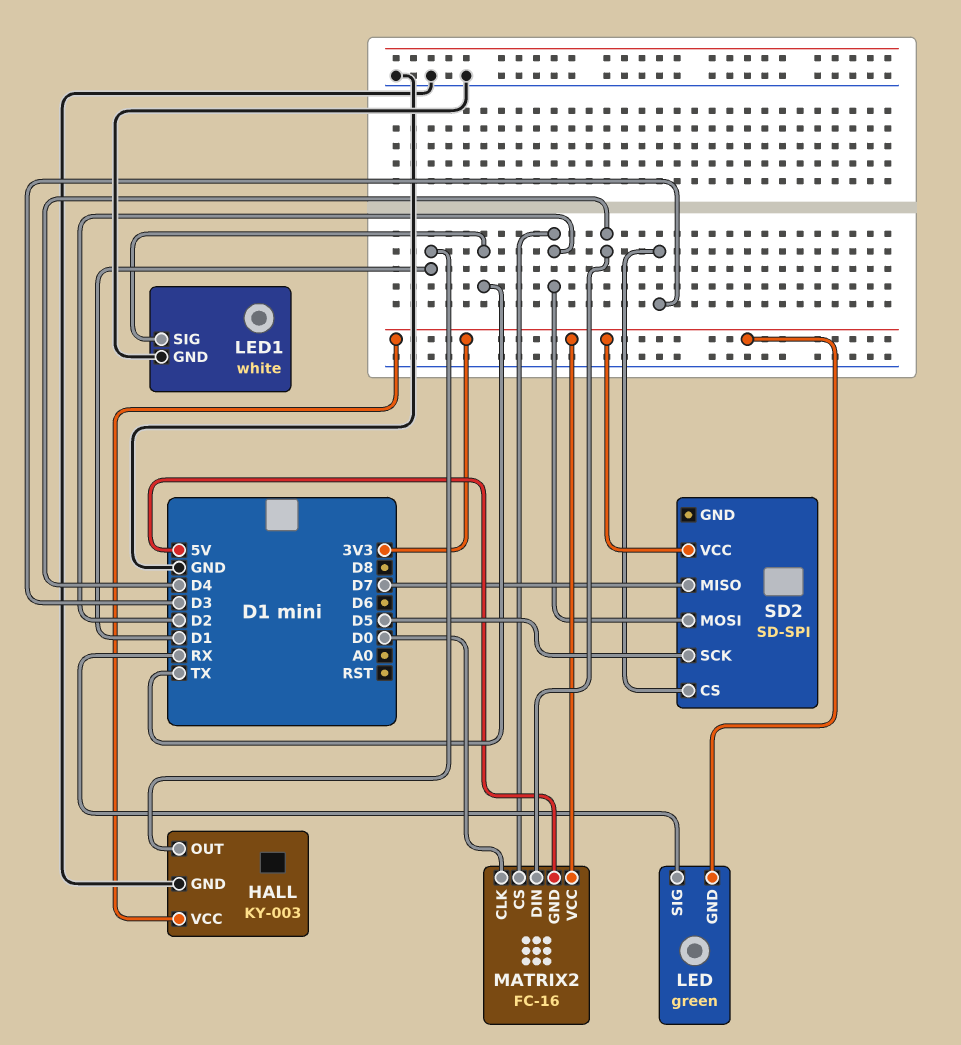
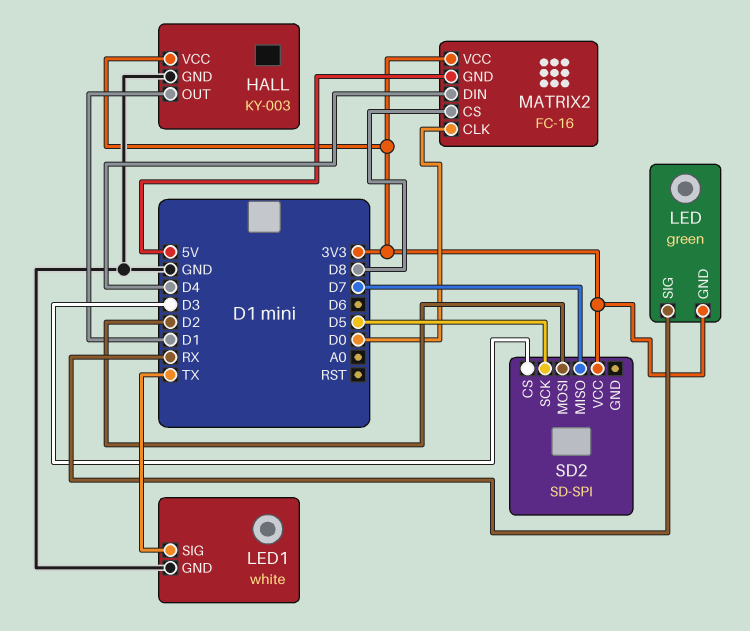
MATRIX2 pin CS: D2 -> D8

